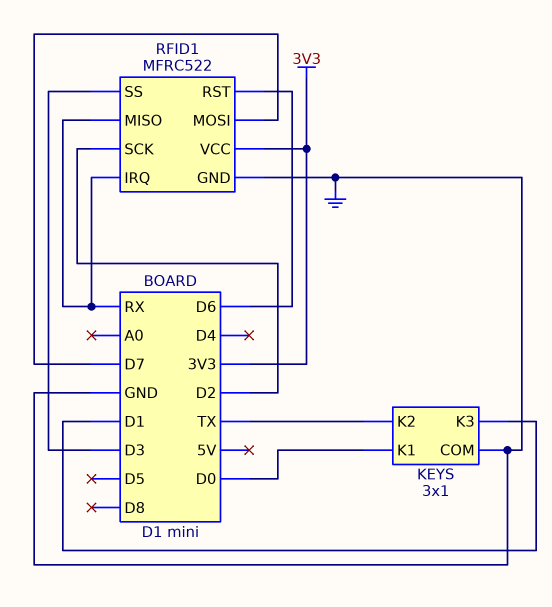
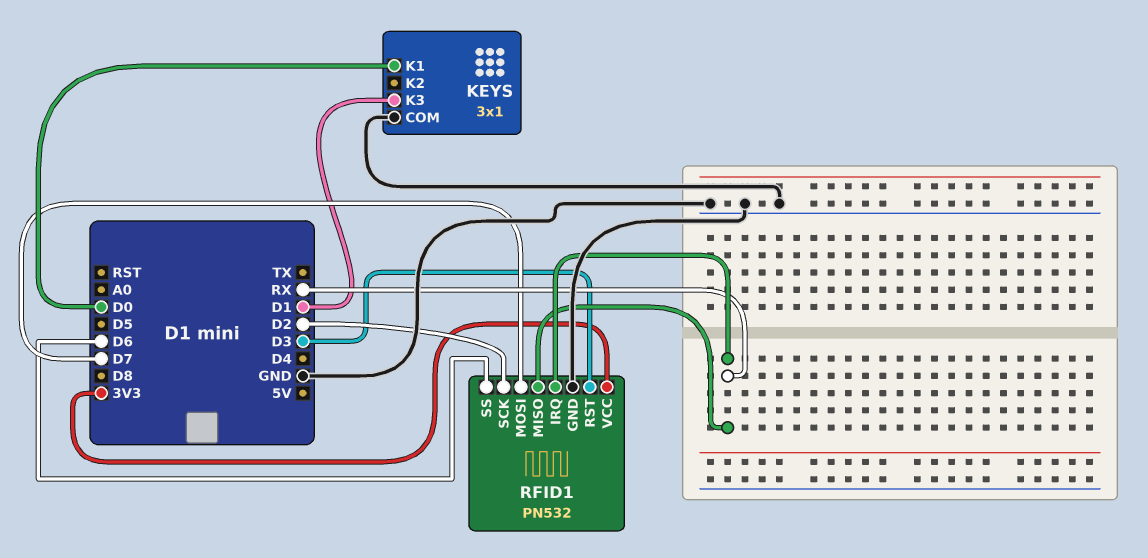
KEYS pin K2: TX -> none
RFID1: MFRC522 -> PN532
RFID1 pin RST: D6 -> D3
RFID1 pin SS: D3 -> D6

